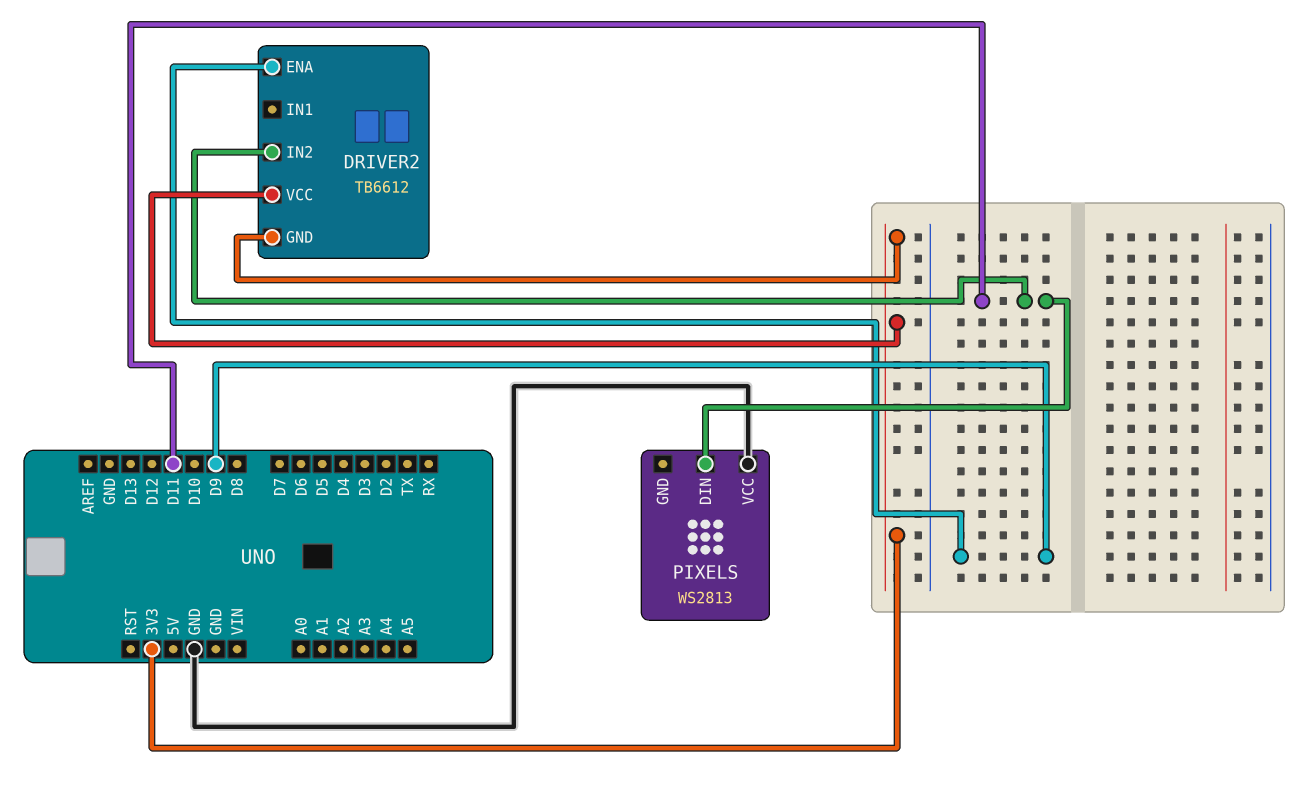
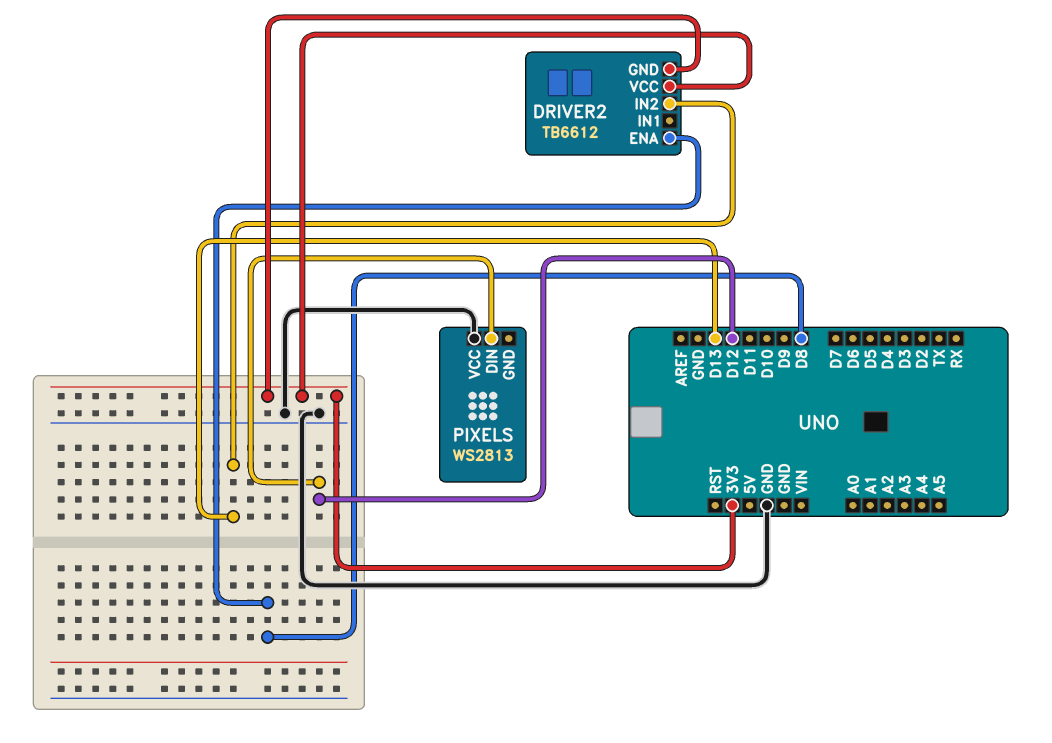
DRIVER2 pin ENA: D9 -> D8
DRIVER2 pin IN2: D11 -> D13
PIXELS pin DIN: D11 -> D12

